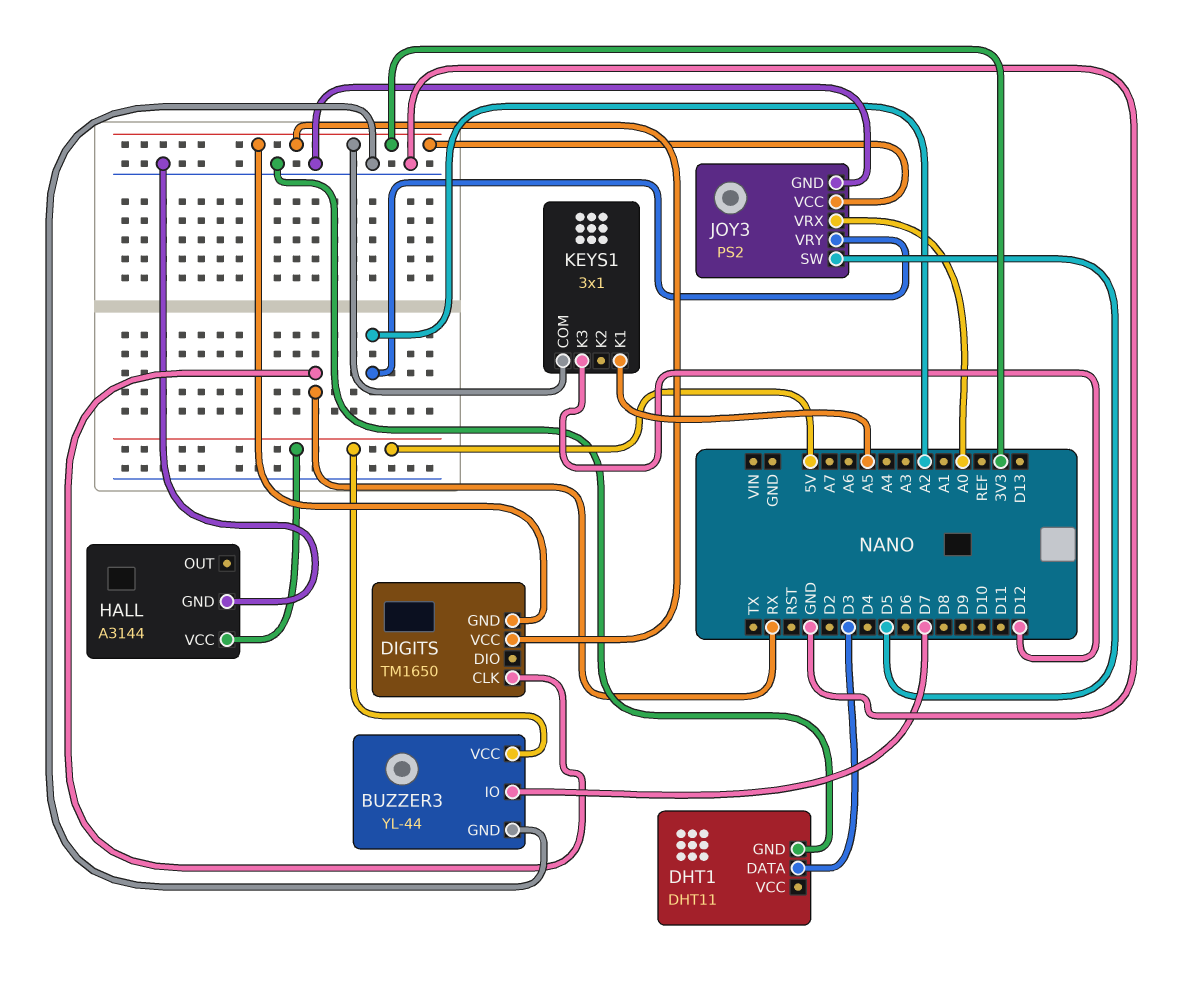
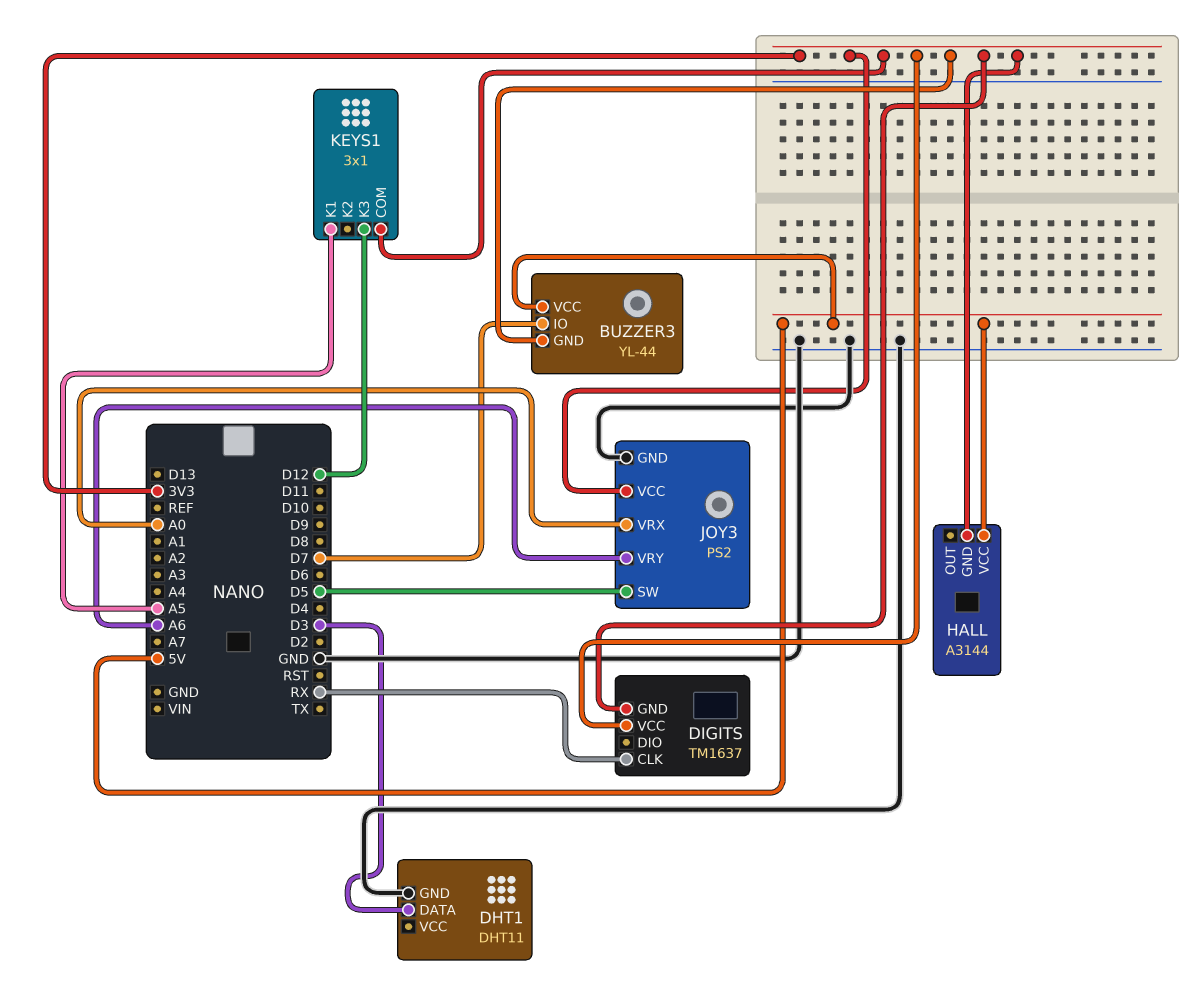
BUZZER3 pin GND: GND -> 3V3
DIGITS: TM1650 -> TM1637
HALL pin GND: GND -> 3V3
JOY3 pin VRY: A2 -> A6

